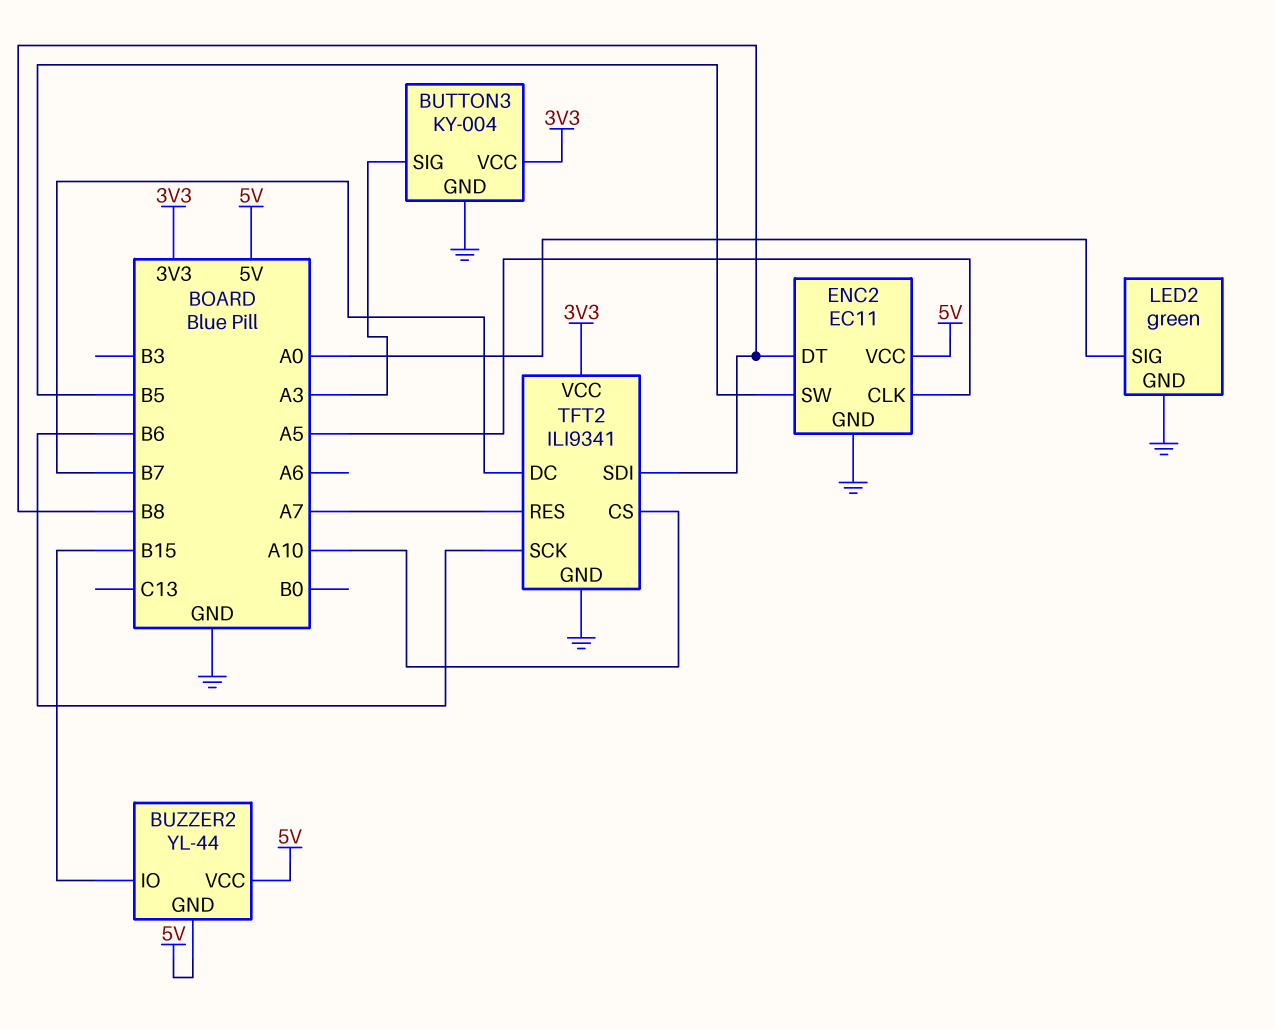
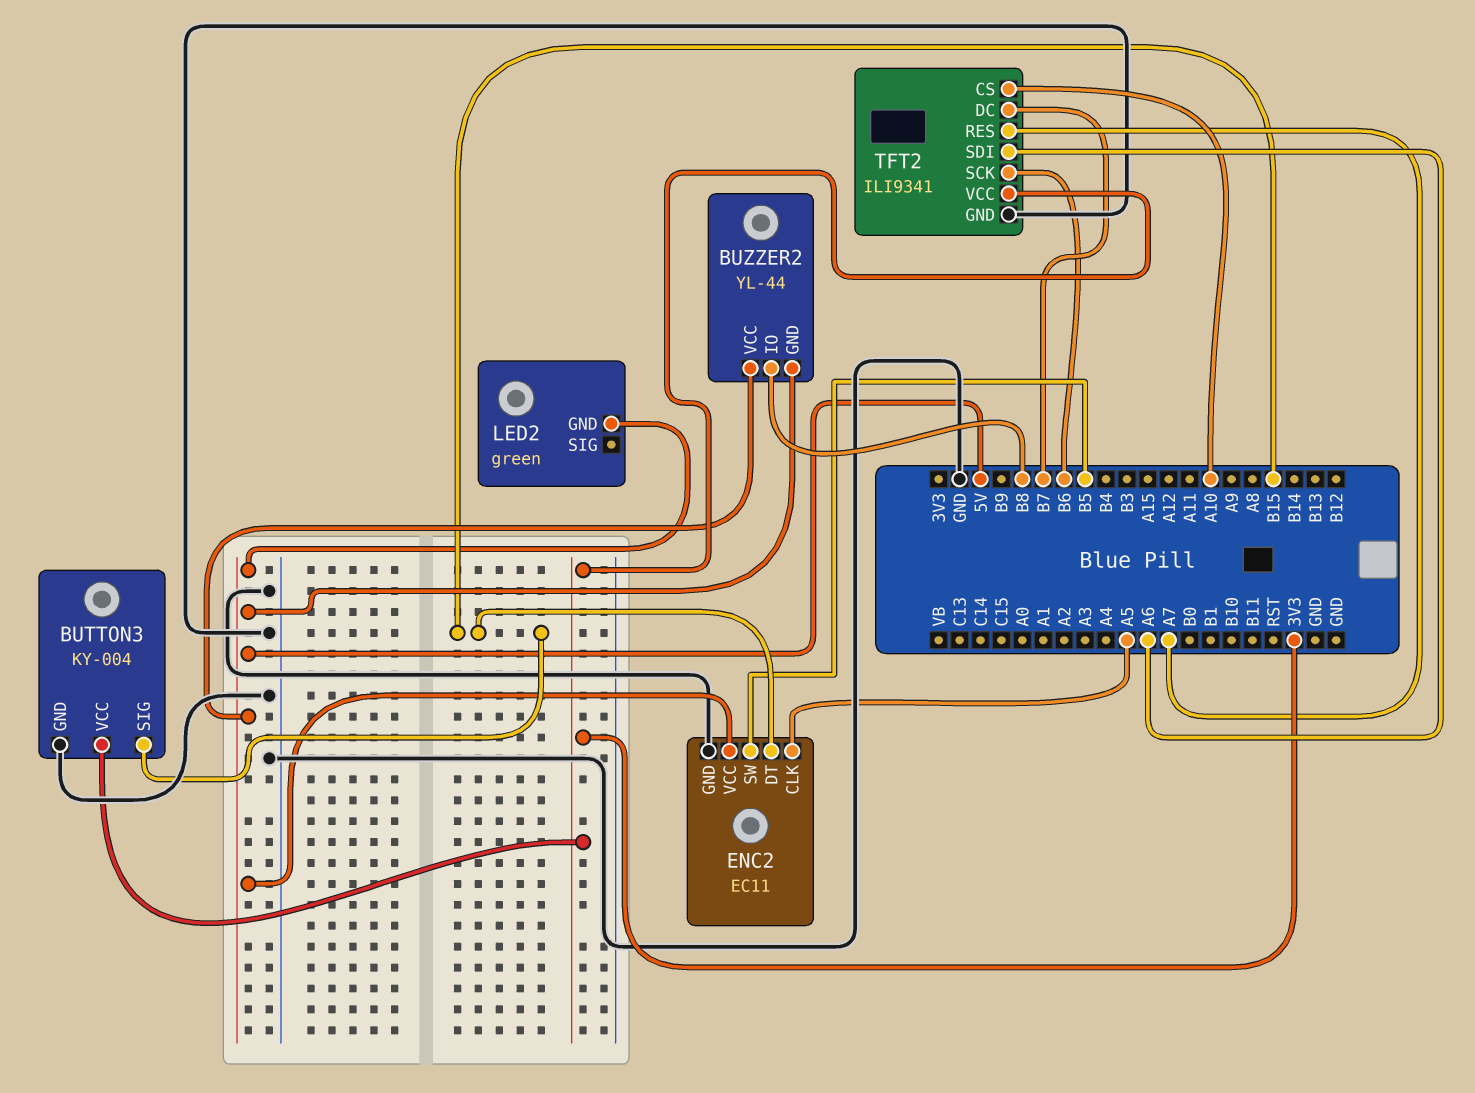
BUTTON3 pin SIG: A3 -> B15
BUZZER2 pin IO: B15 -> B8
ENC2 pin DT: B8 -> B15
LED2 pin GND: GND -> 5V
LED2 pin SIG: A0 -> none
TFT2 pin SDI: B8 -> A6

